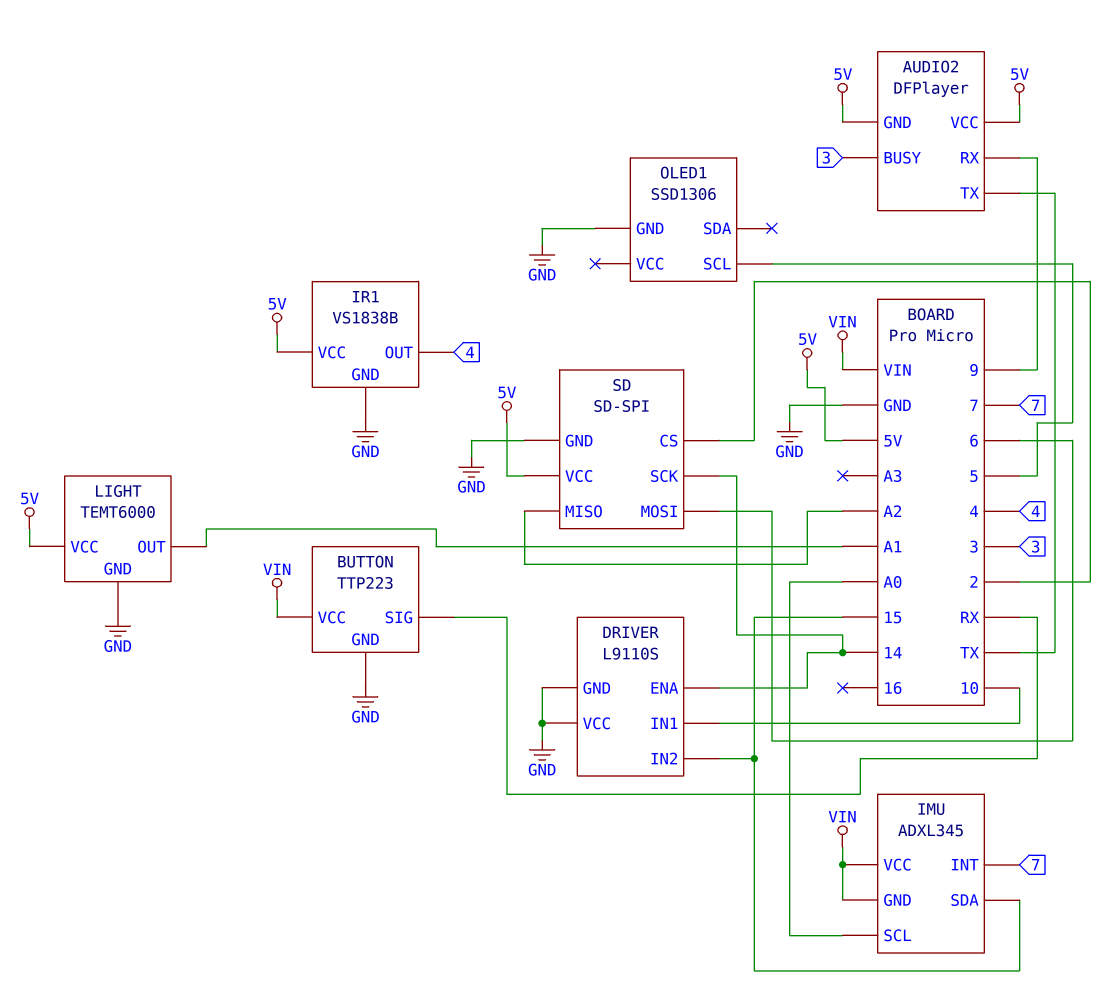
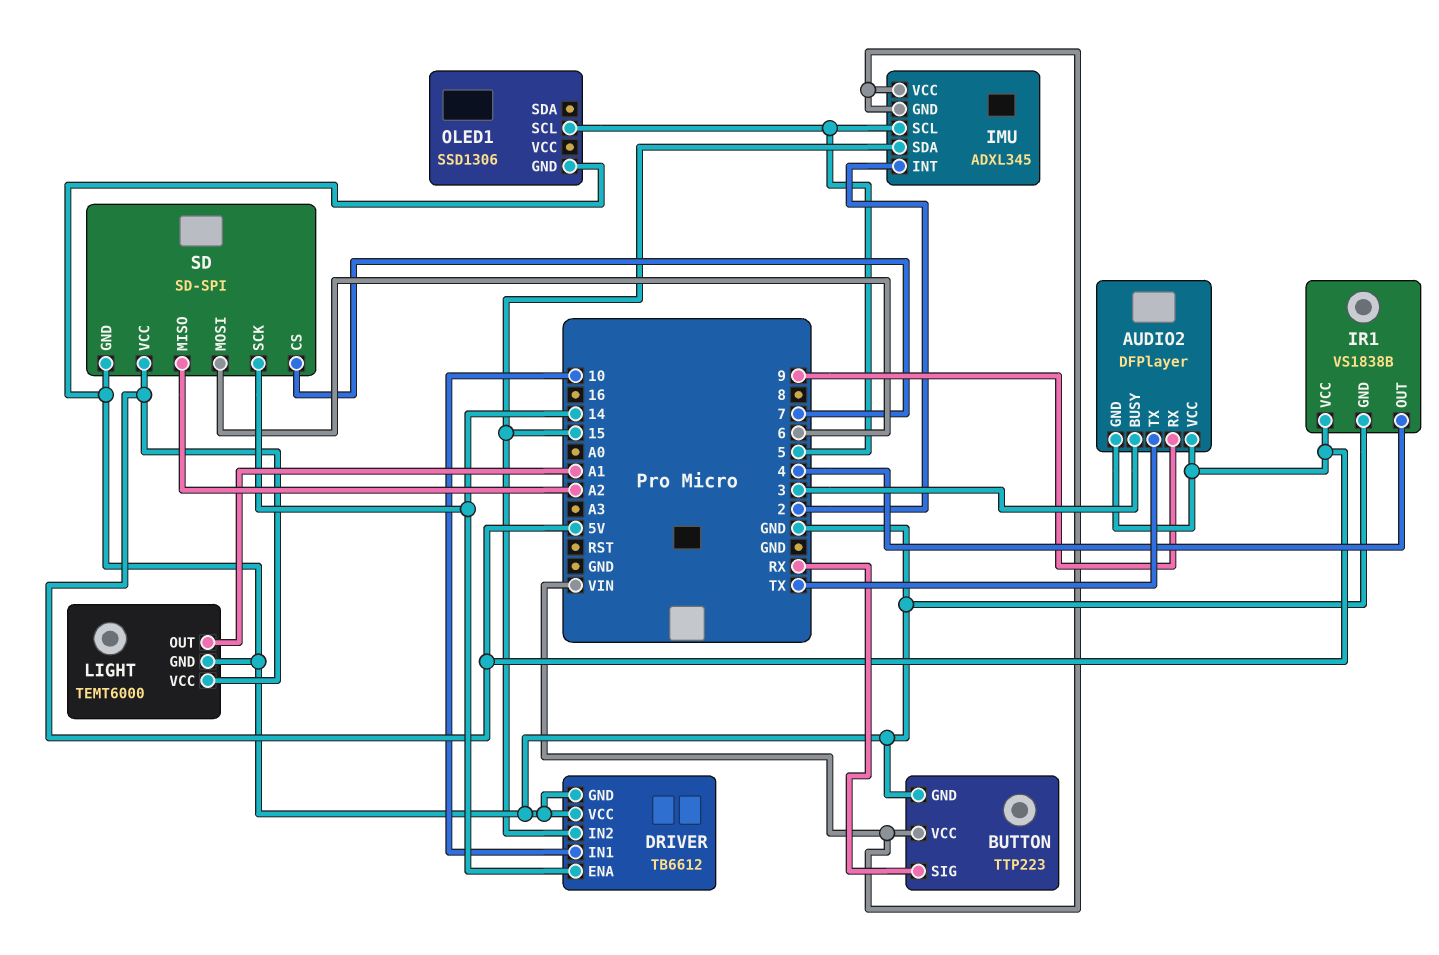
DRIVER: L9110S -> TB6612
IMU pin INT: 7 -> 2
IMU pin SCL: A0 -> 5
SD pin CS: 2 -> 7

